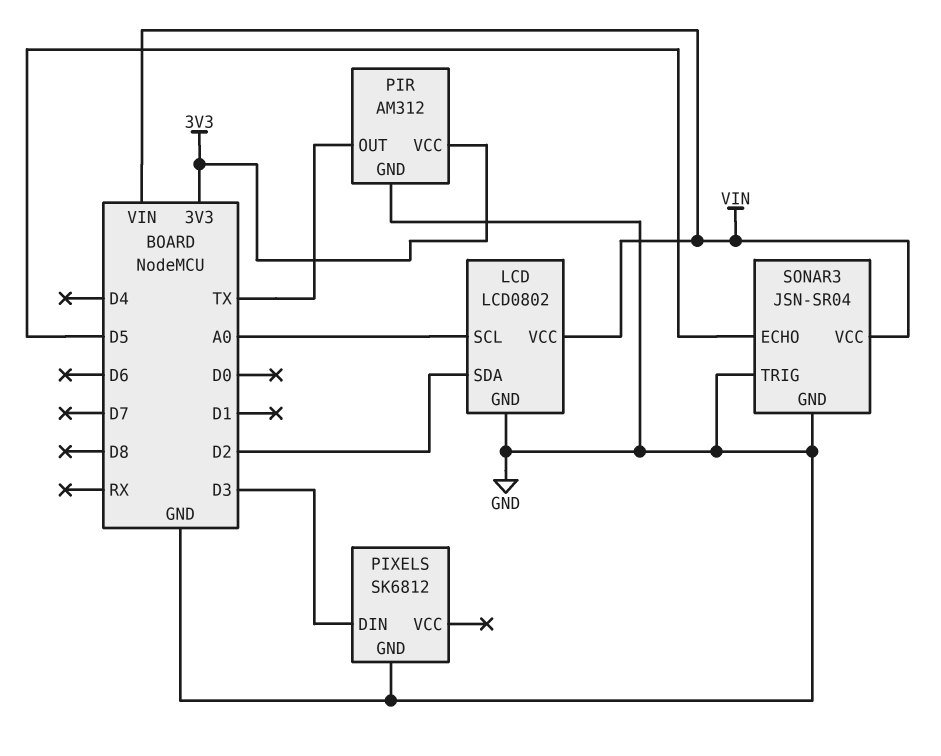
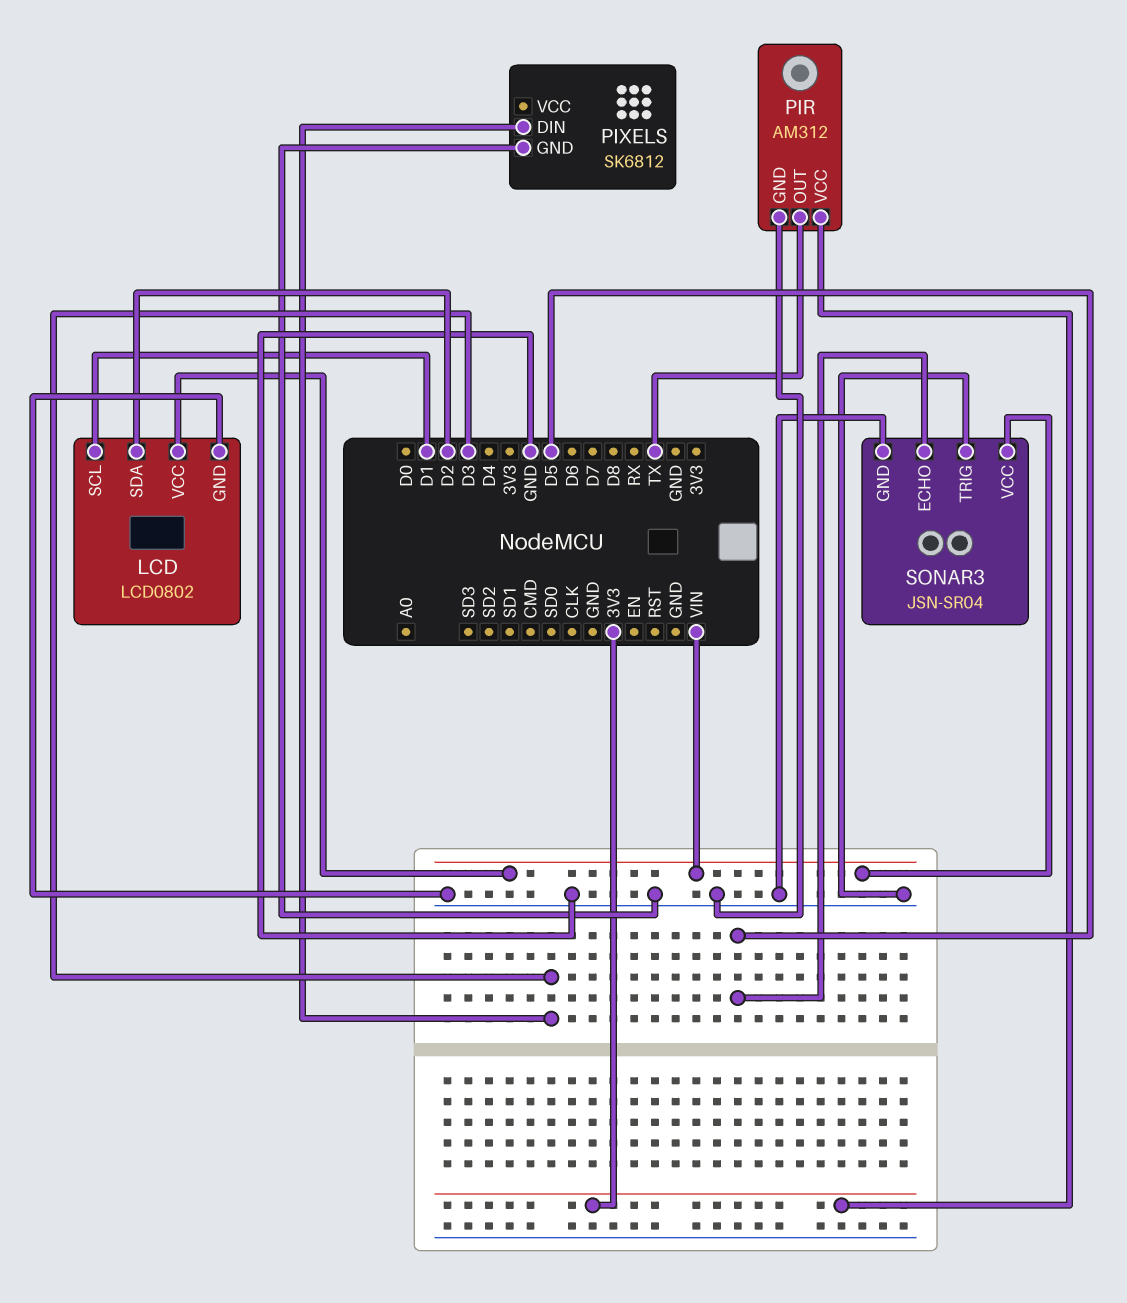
LCD pin SCL: A0 -> D1

